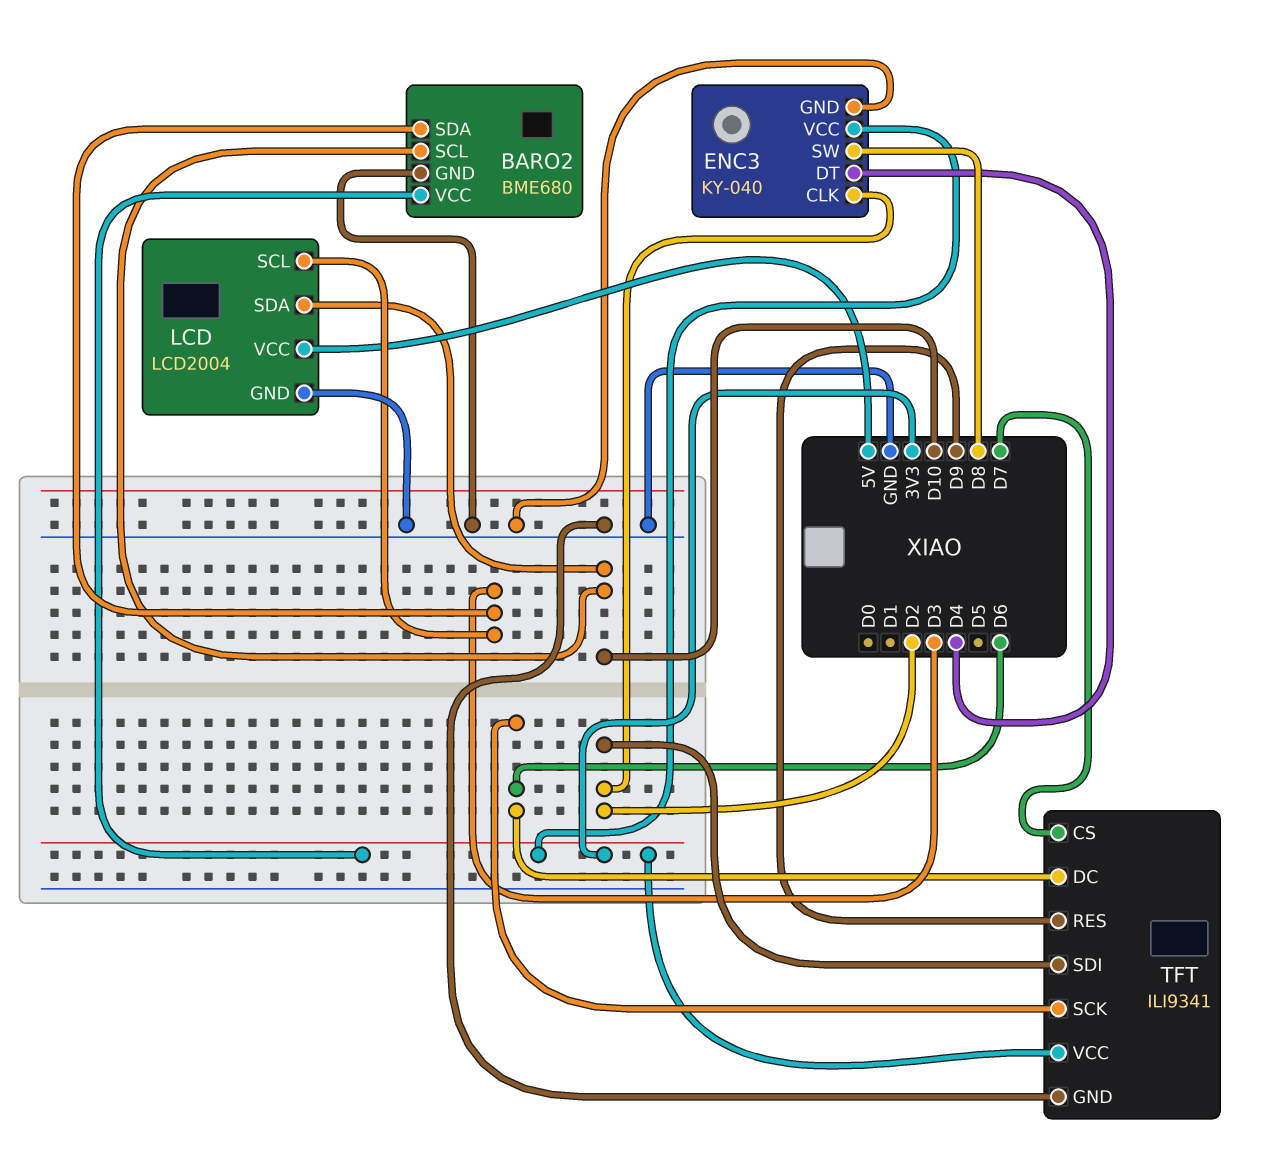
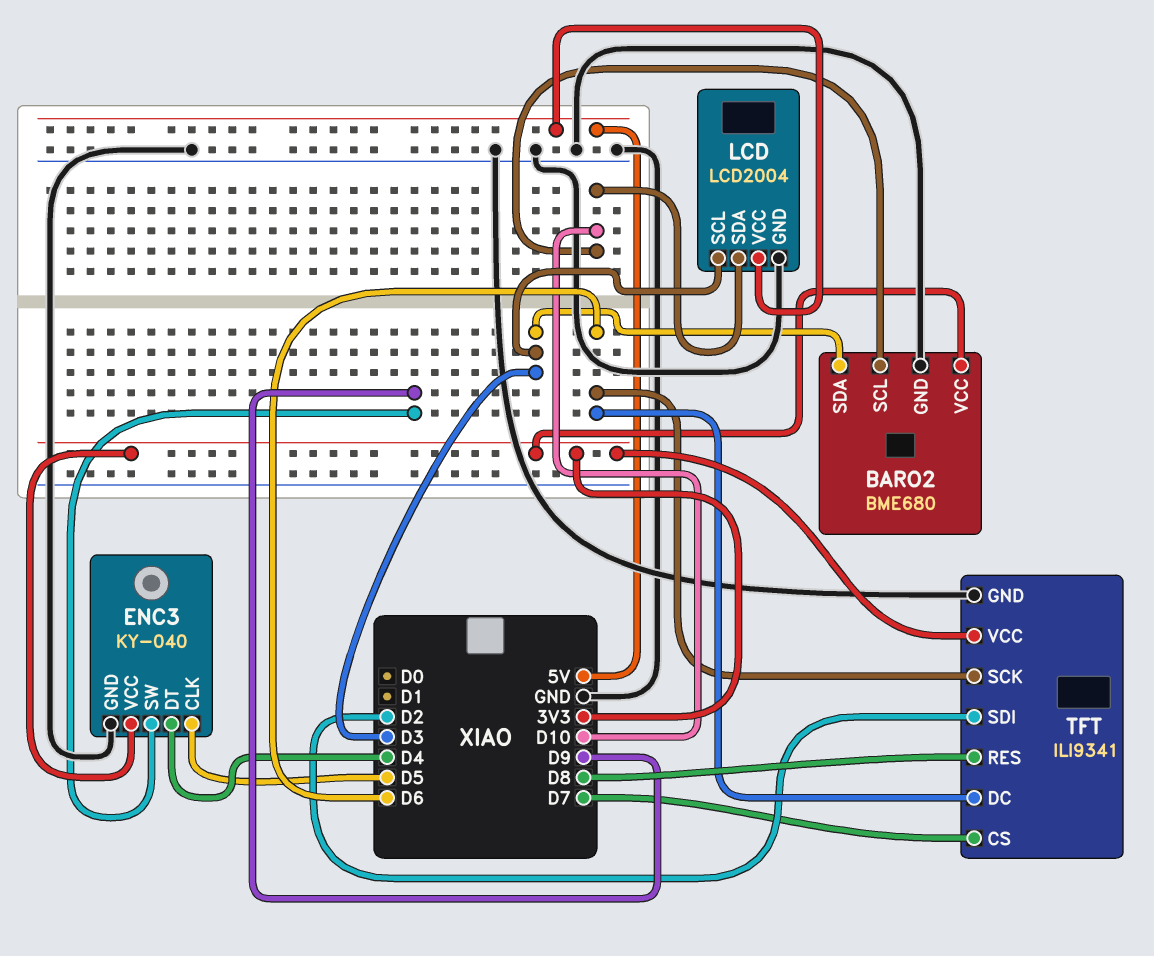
ENC3 pin CLK: D2 -> D5
ENC3 pin SW: D8 -> D9
TFT pin RES: D9 -> D8

